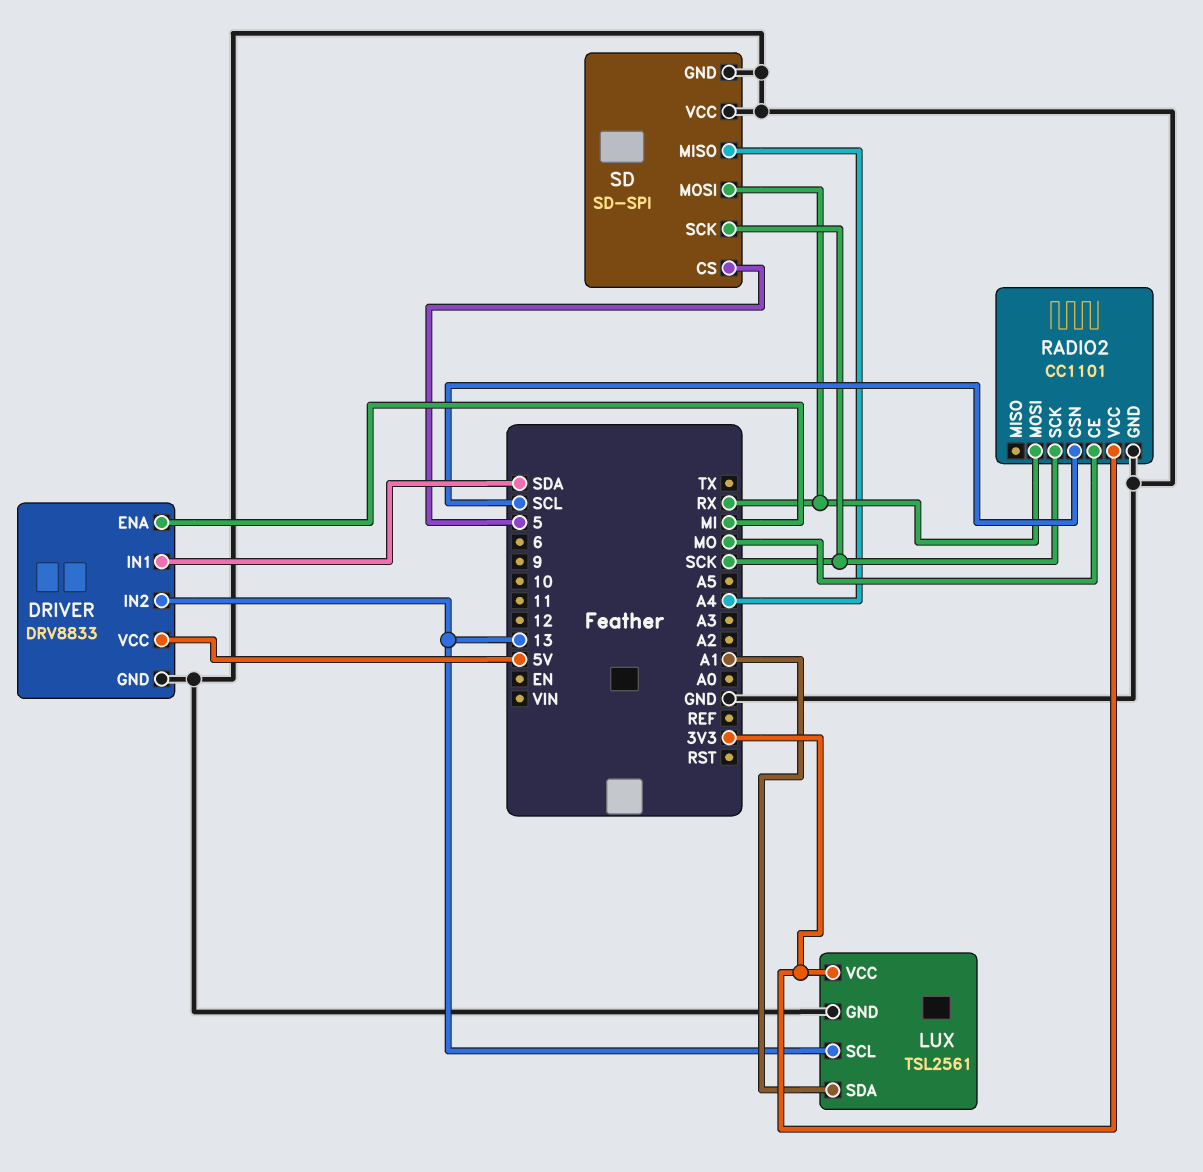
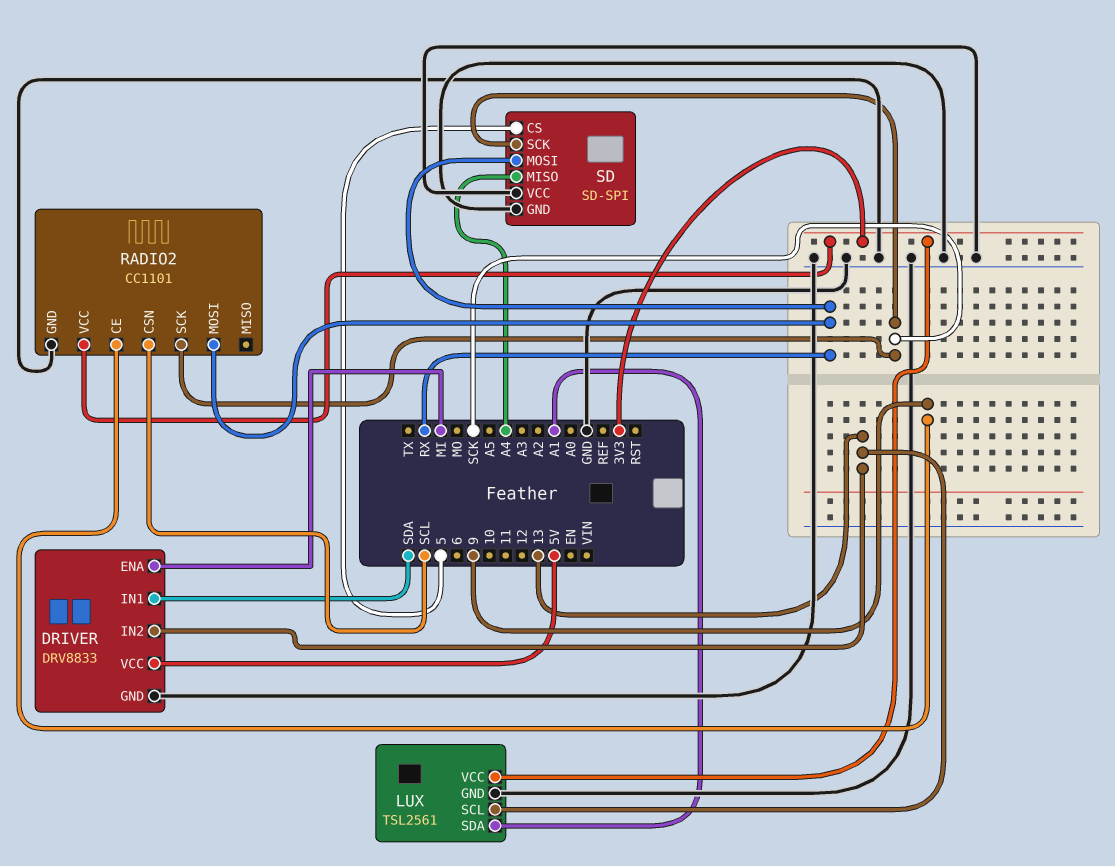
RADIO2 pin CE: MO -> 9

